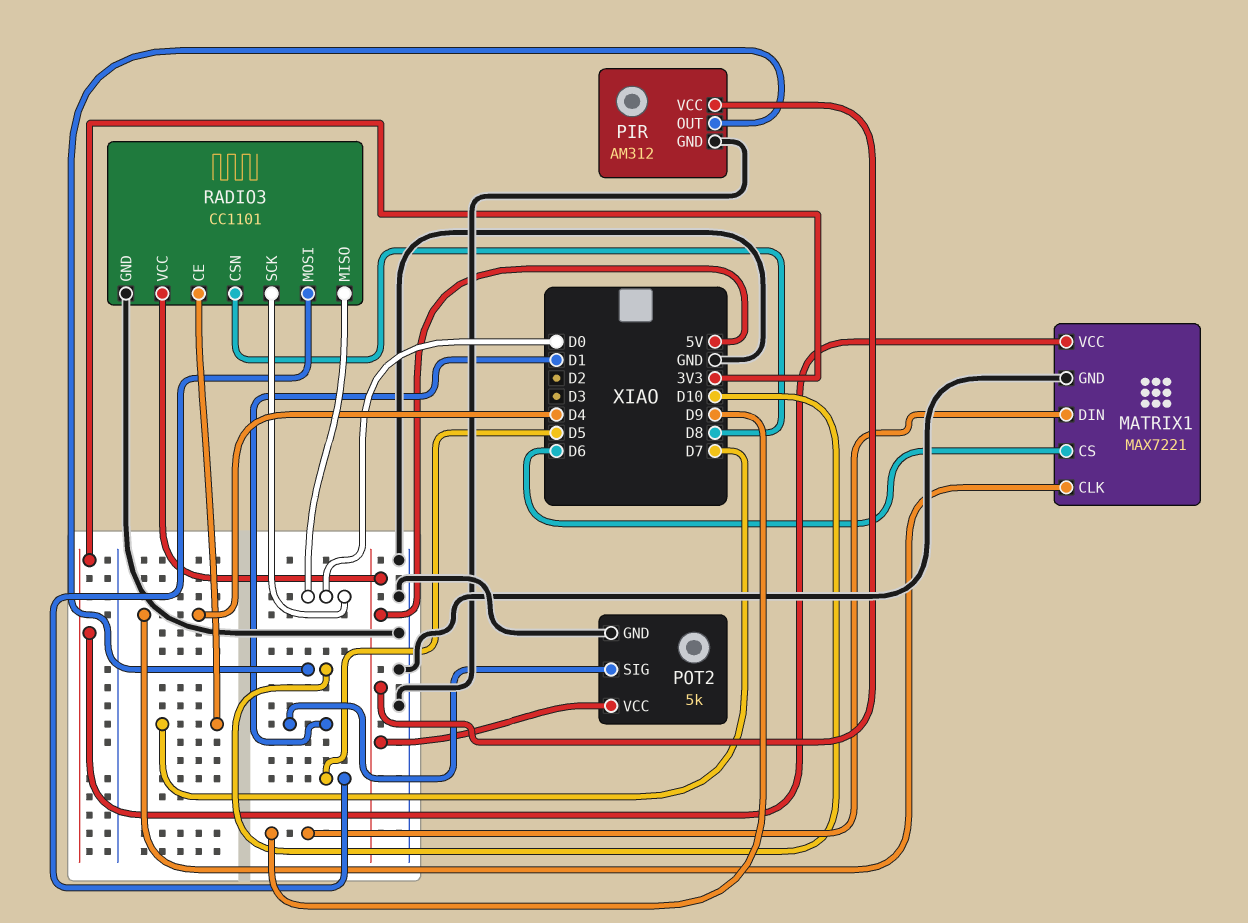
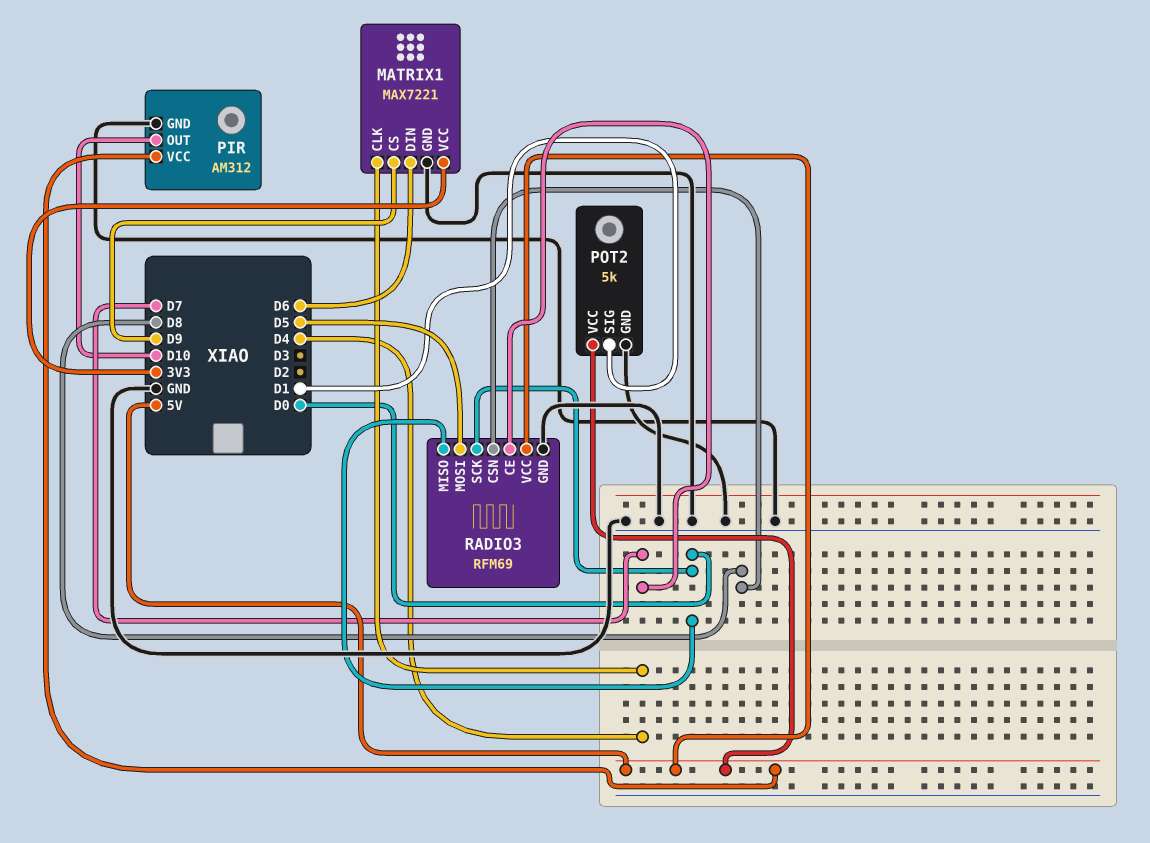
MATRIX1 pin CS: D6 -> D9
MATRIX1 pin DIN: D9 -> D6
RADIO3: CC1101 -> RFM69

